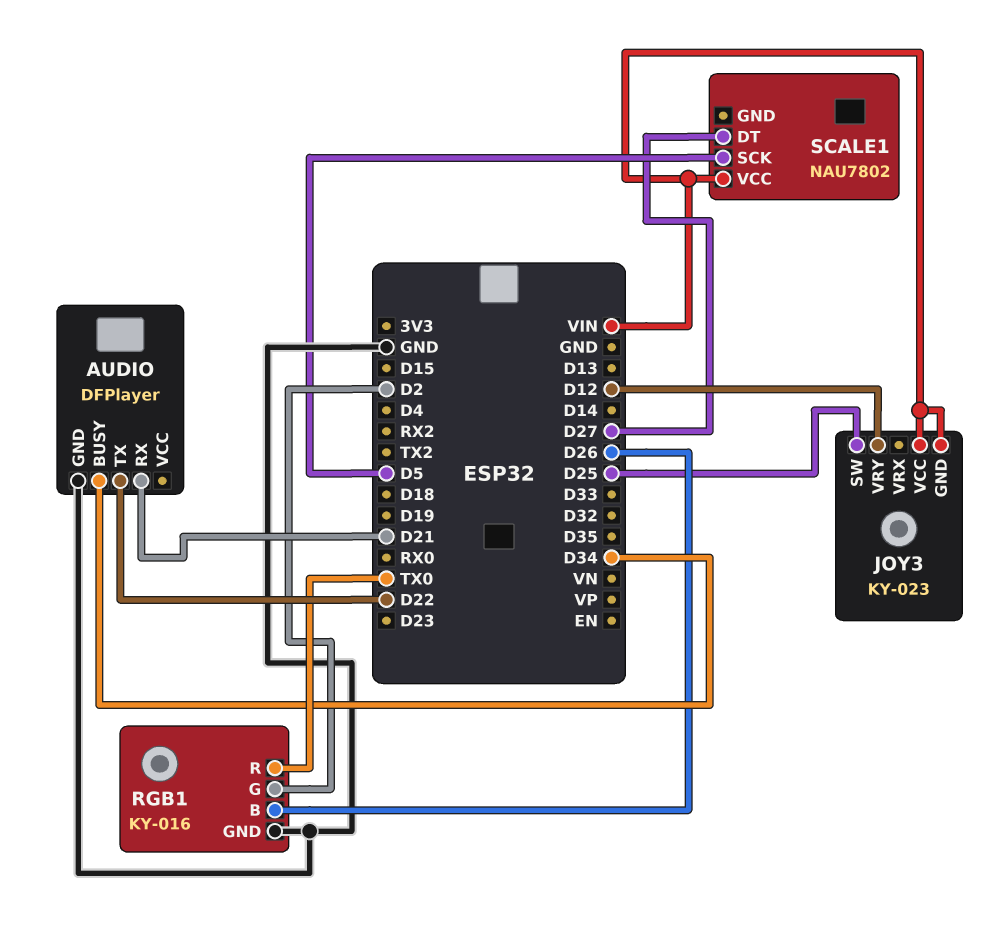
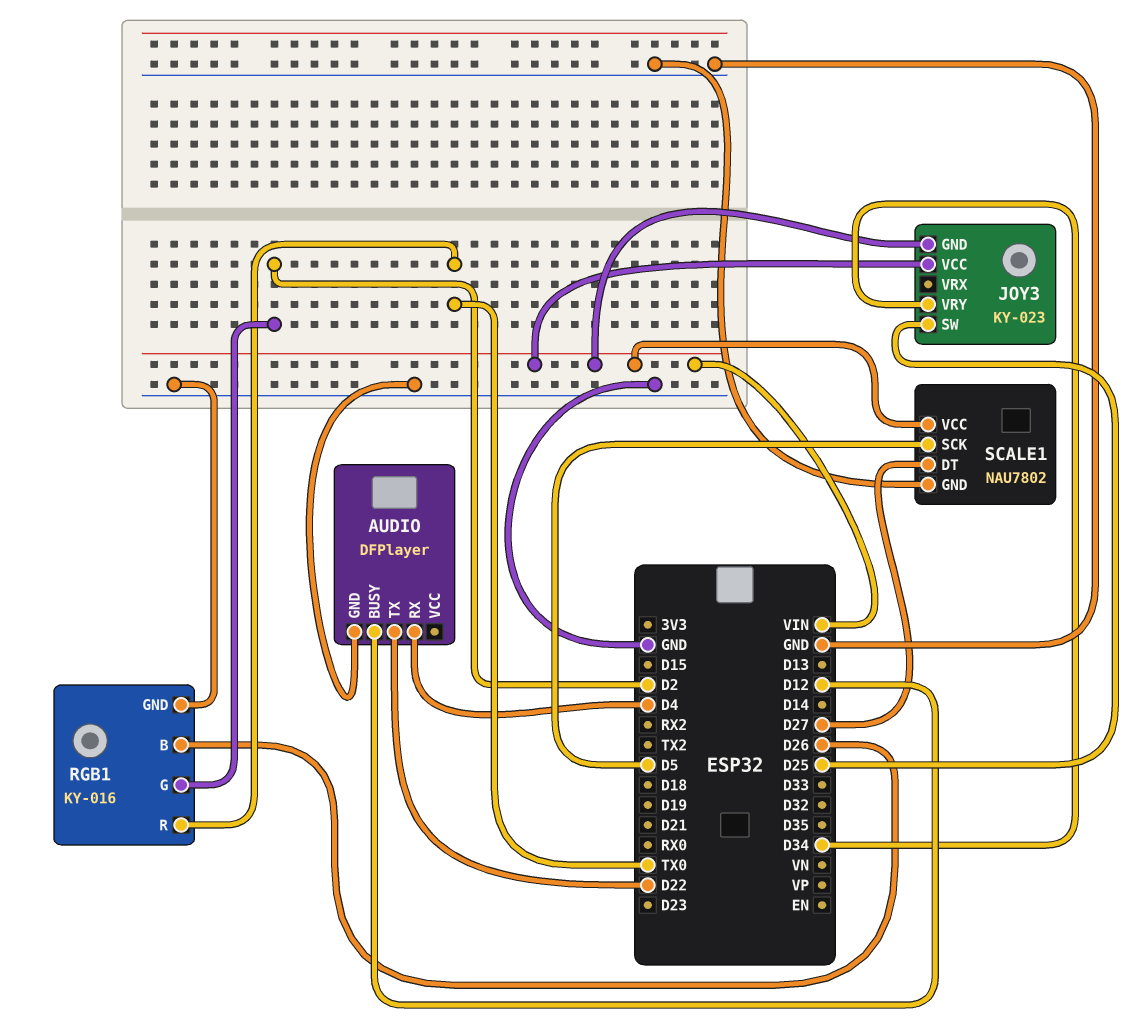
AUDIO pin BUSY: D34 -> D12
AUDIO pin RX: D21 -> D4
JOY3 pin VRY: D12 -> D34
SCALE1 pin GND: none -> GND

